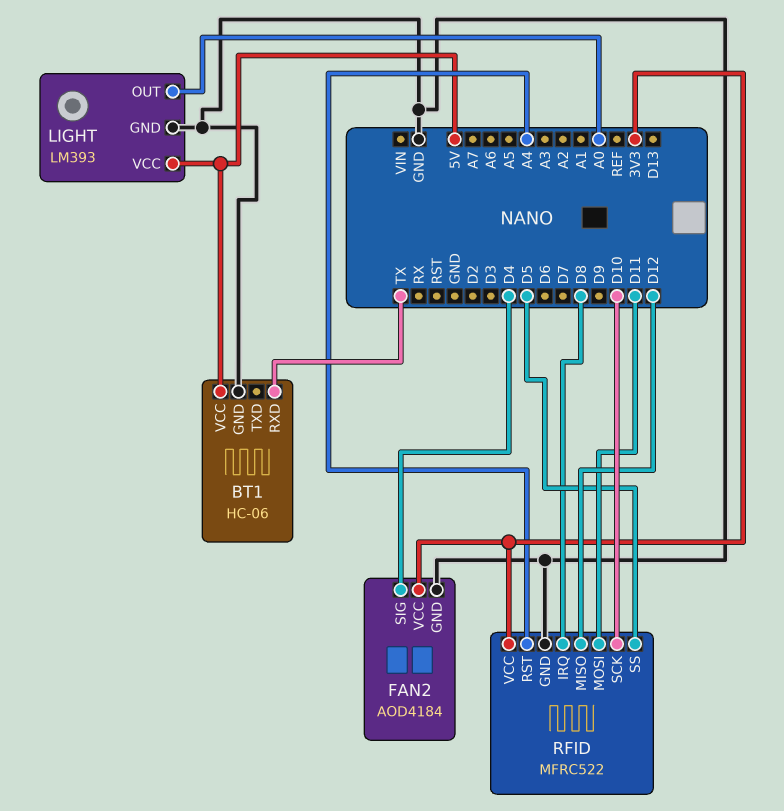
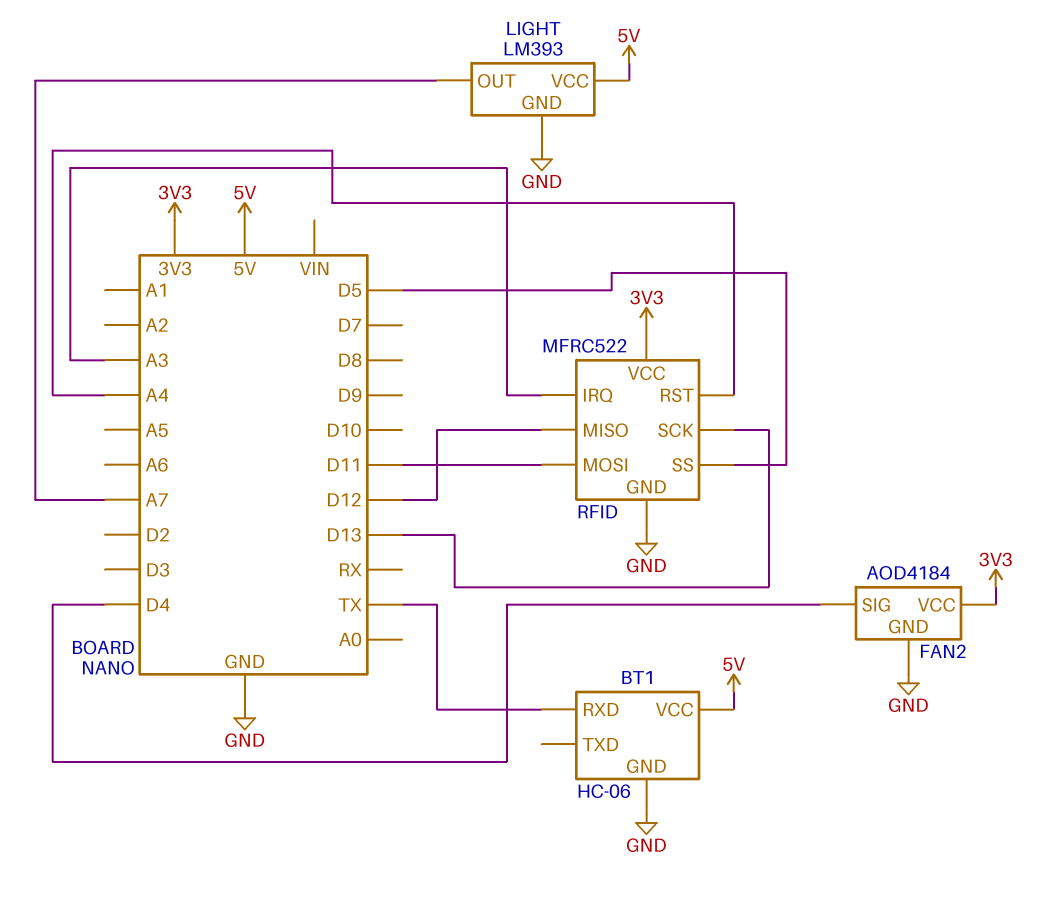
LIGHT pin OUT: A0 -> A7
RFID pin IRQ: D8 -> A3
RFID pin SCK: D10 -> D13

